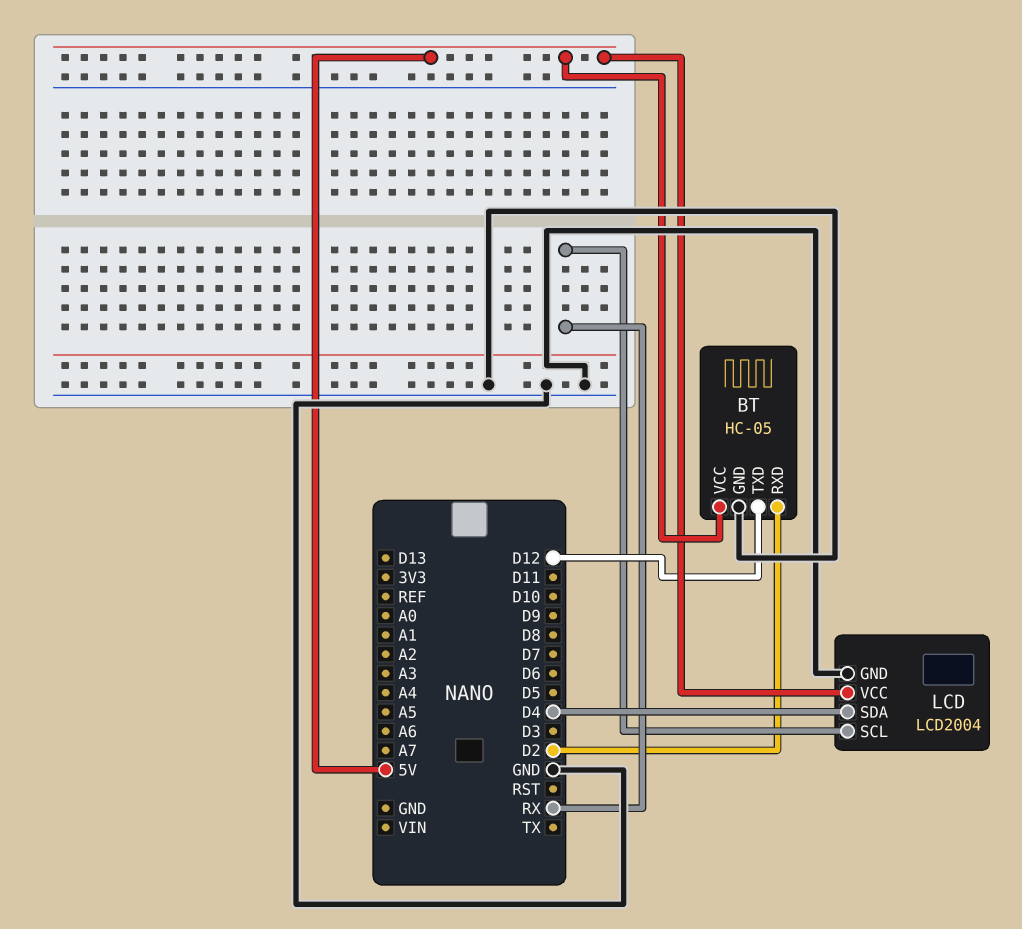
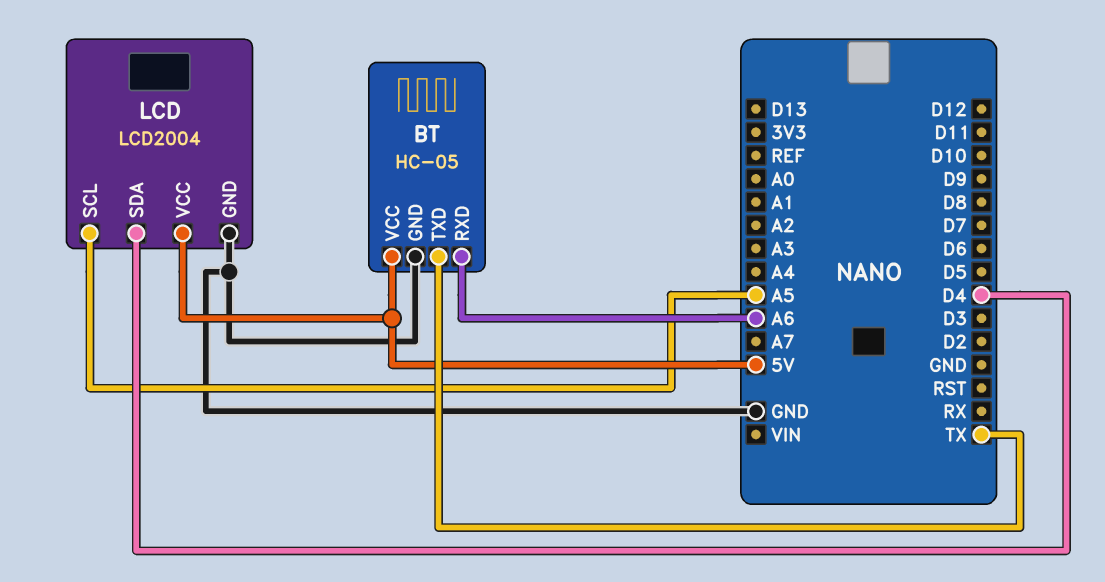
BT pin RXD: D2 -> A6
BT pin TXD: D12 -> TX
LCD pin SCL: RX -> A5

